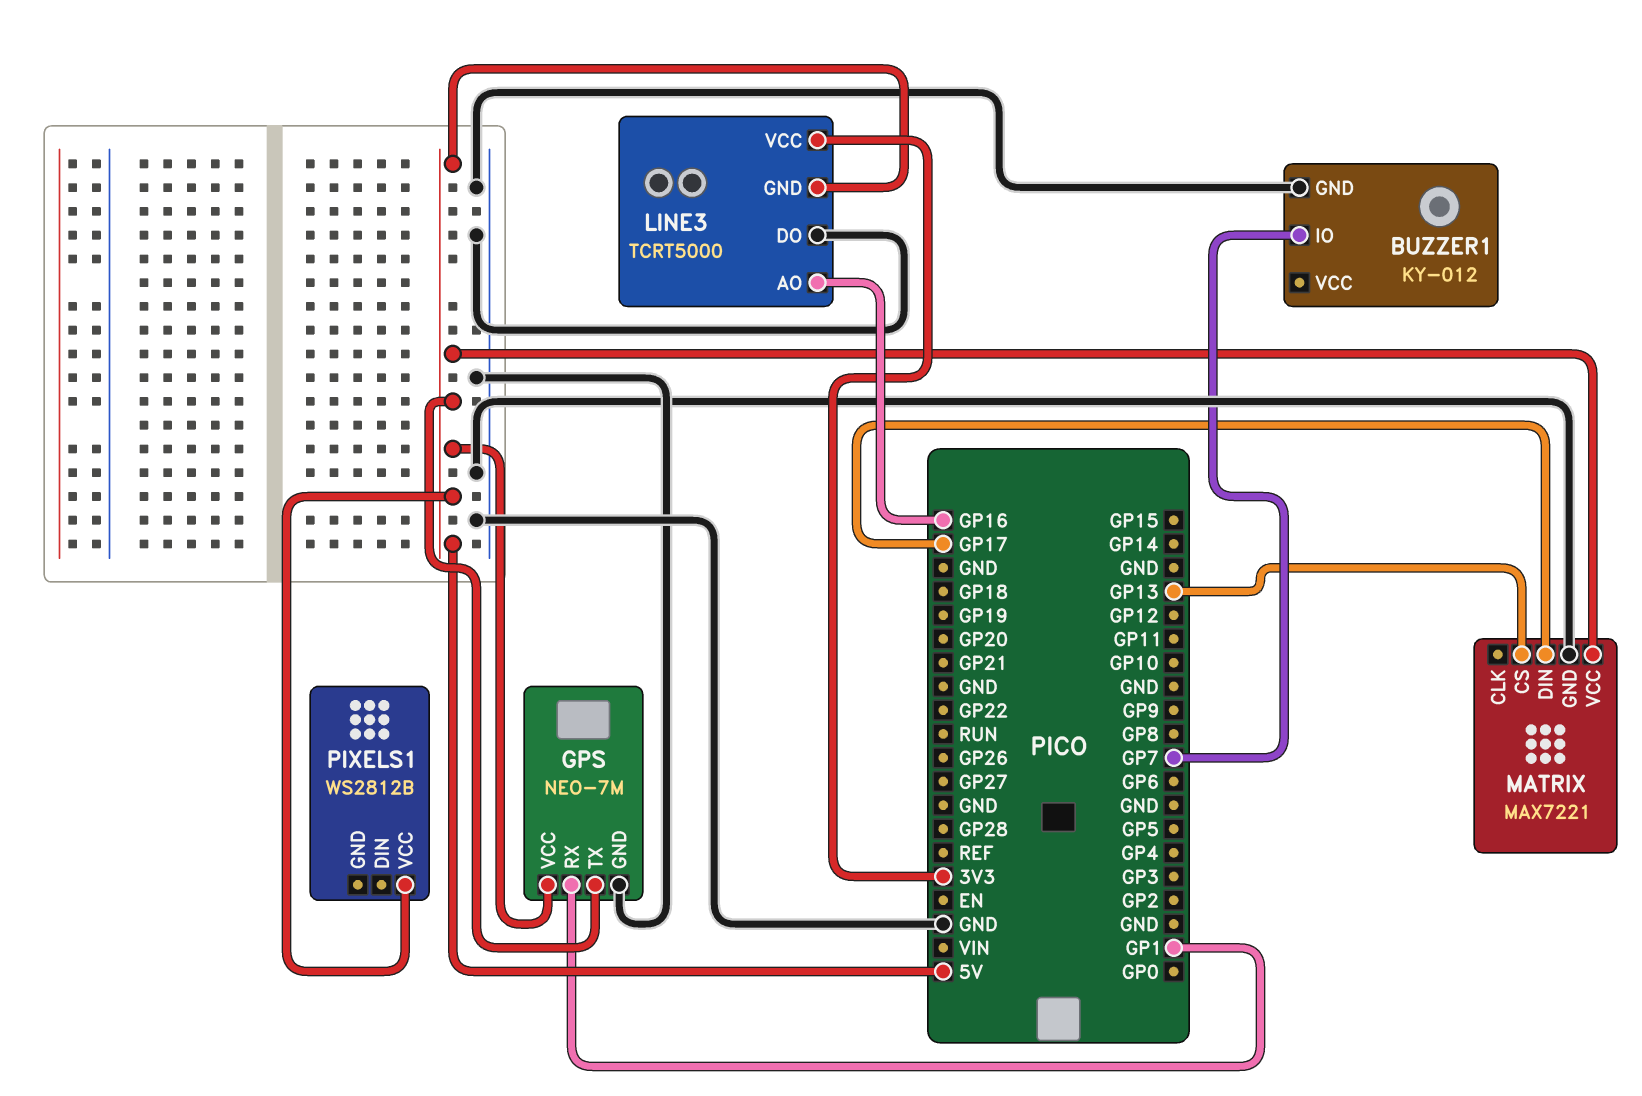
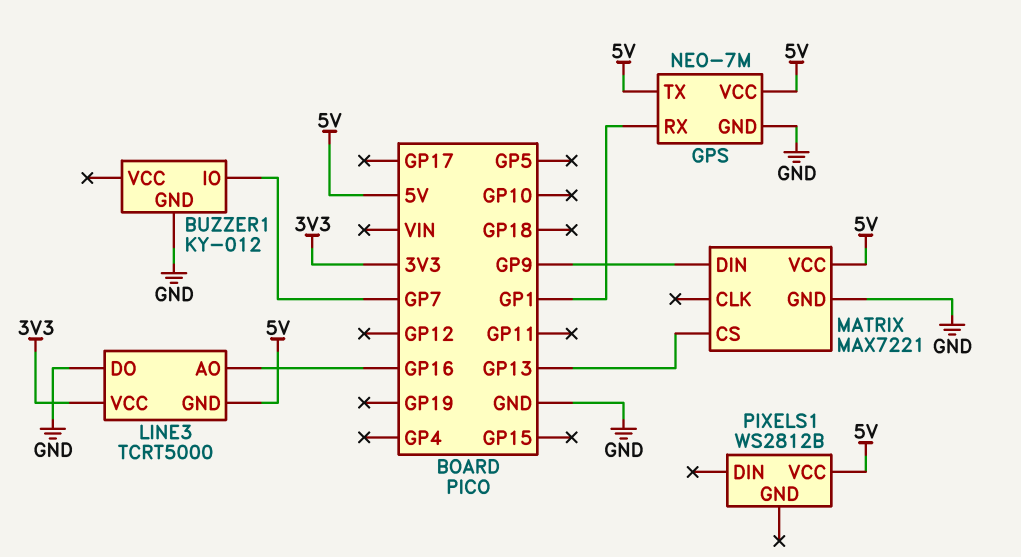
MATRIX pin DIN: GP17 -> GP9

